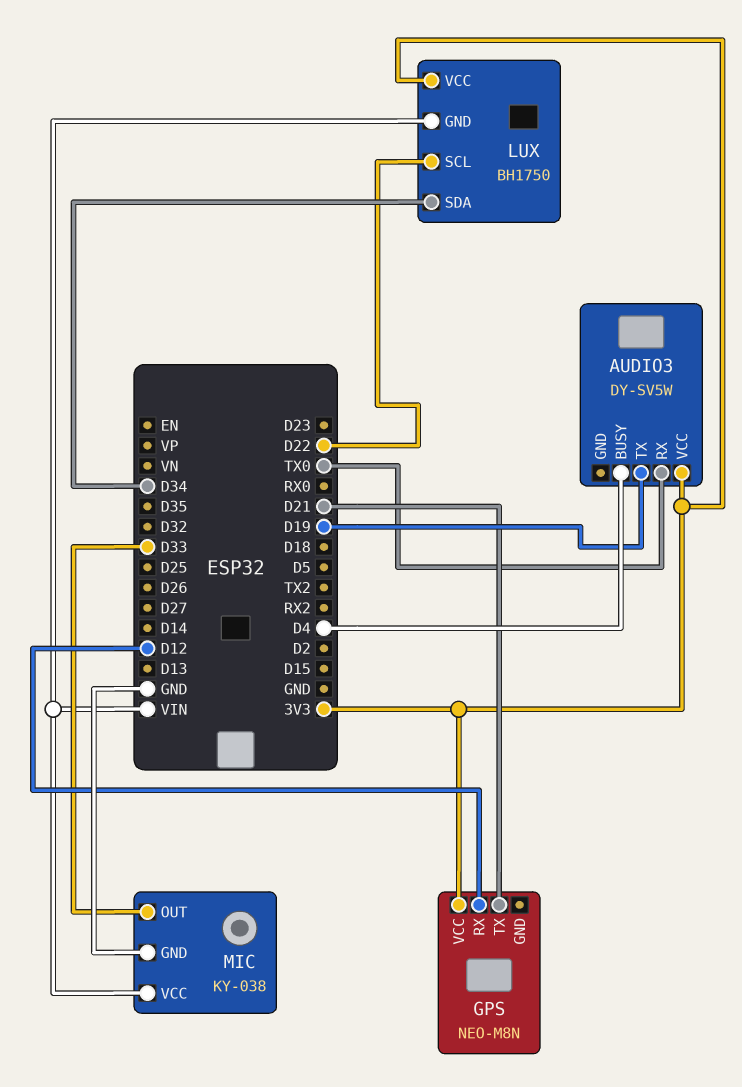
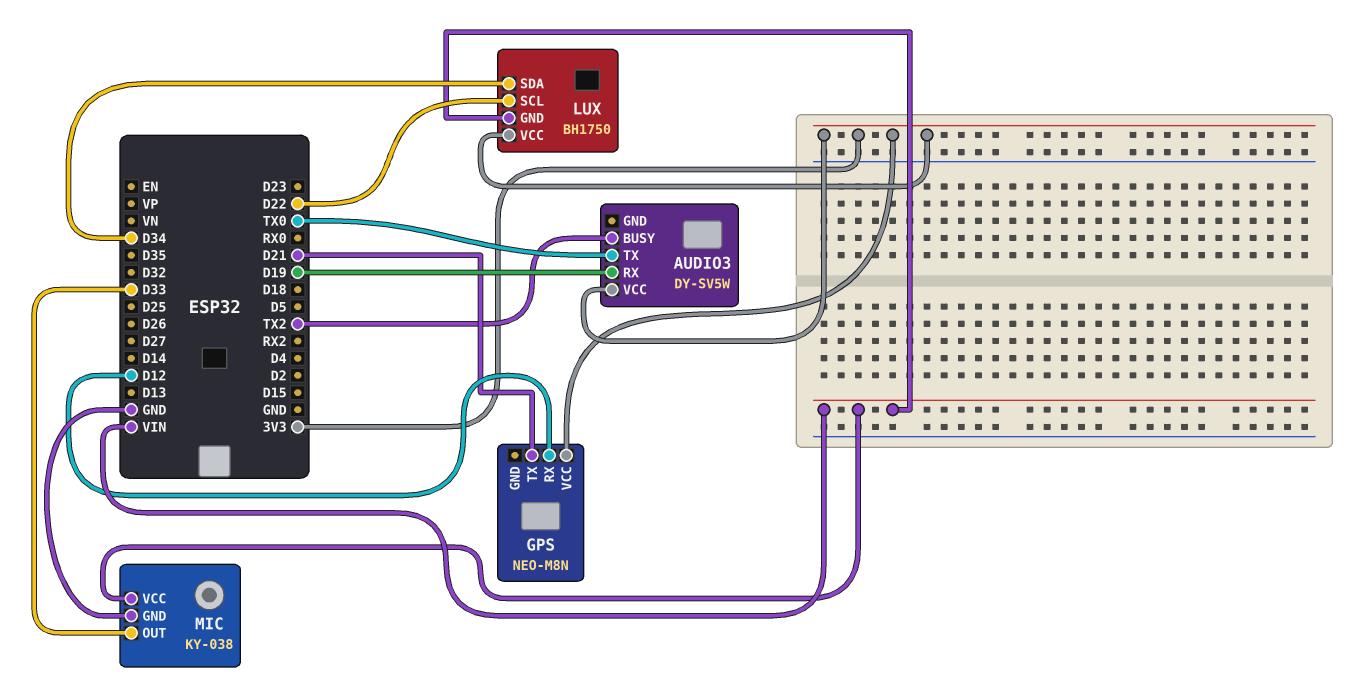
AUDIO3 pin BUSY: D4 -> TX2
AUDIO3 pin RX: TX0 -> D19
AUDIO3 pin TX: D19 -> TX0

